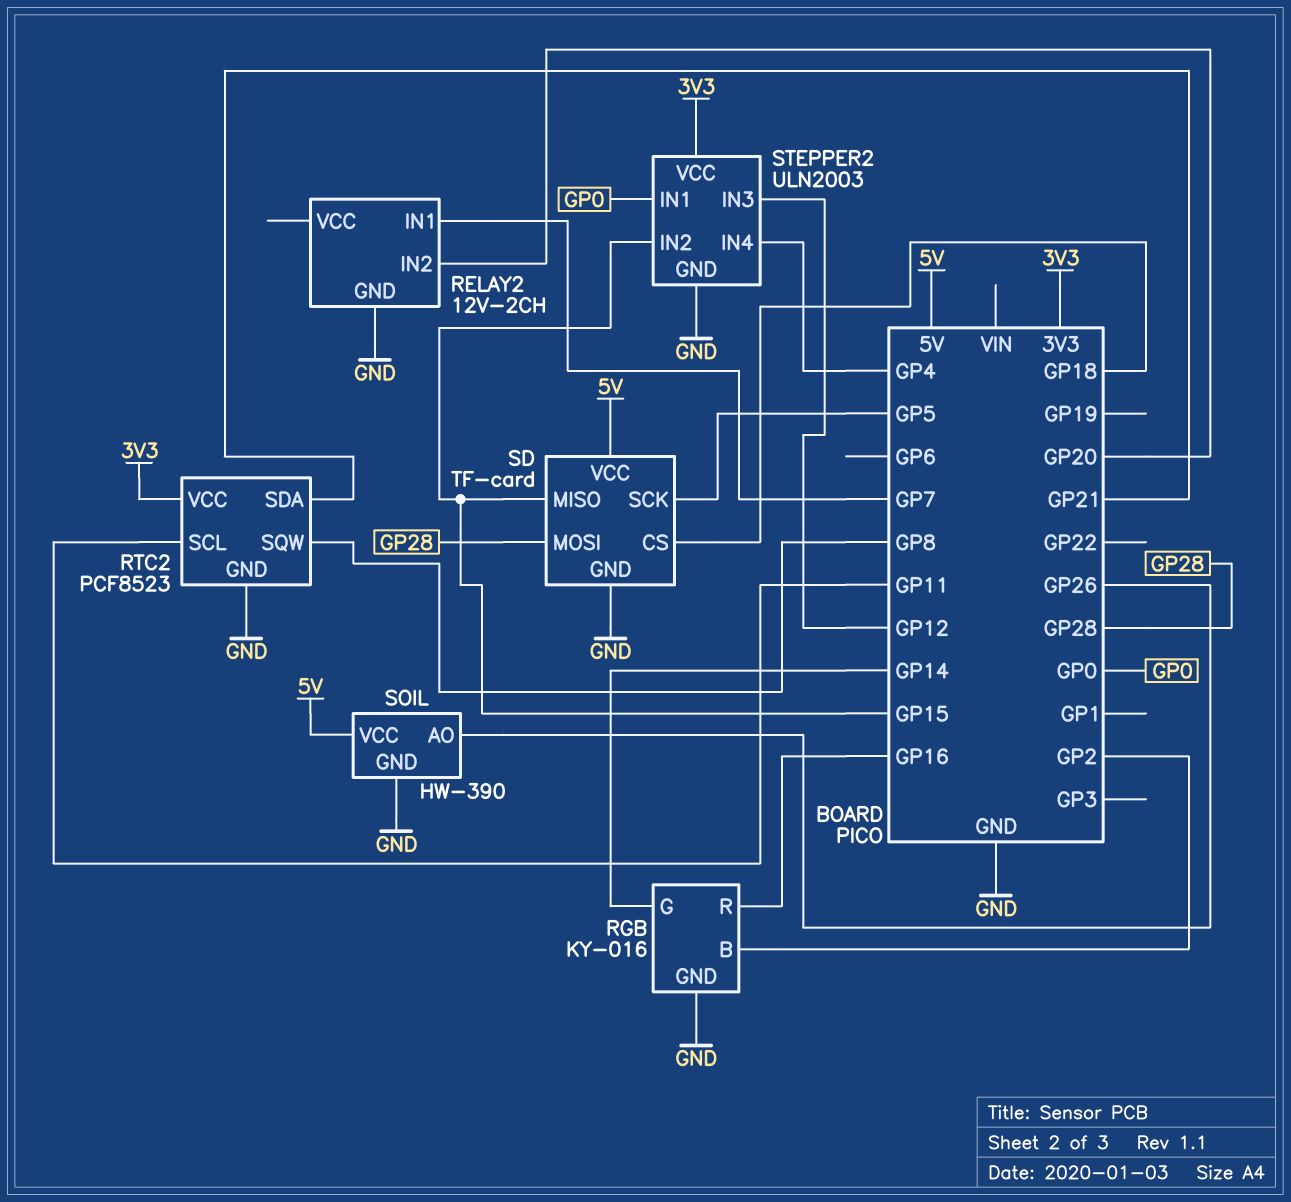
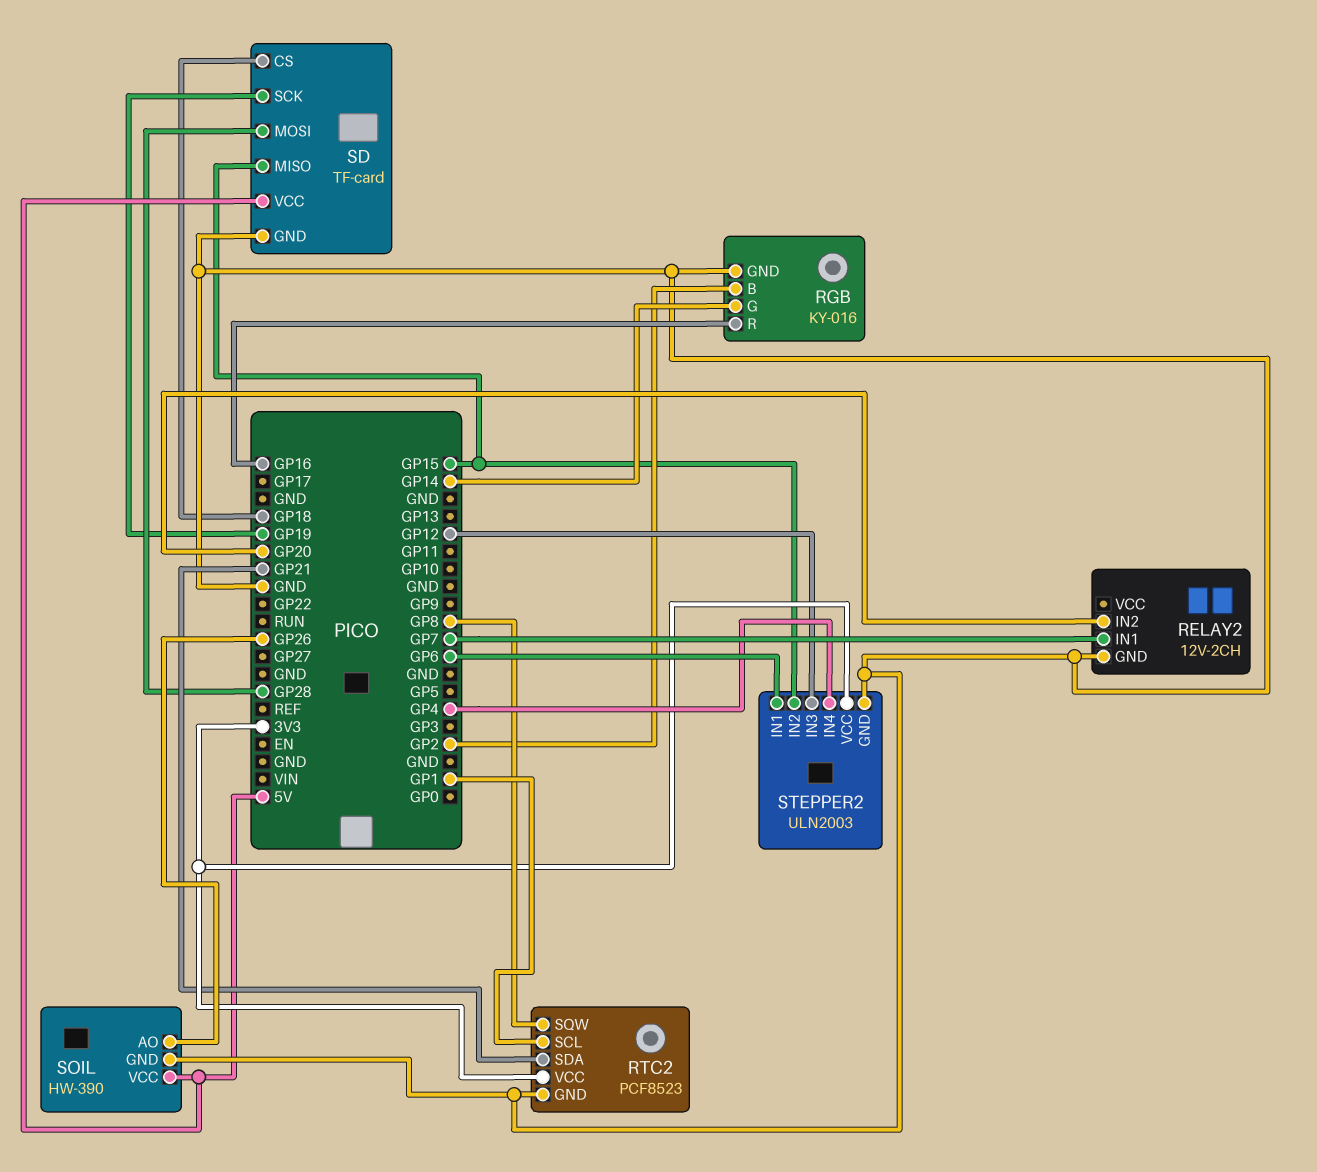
RTC2 pin SCL: GP11 -> GP1
SD pin SCK: GP5 -> GP19
STEPPER2 pin IN1: GP0 -> GP6

